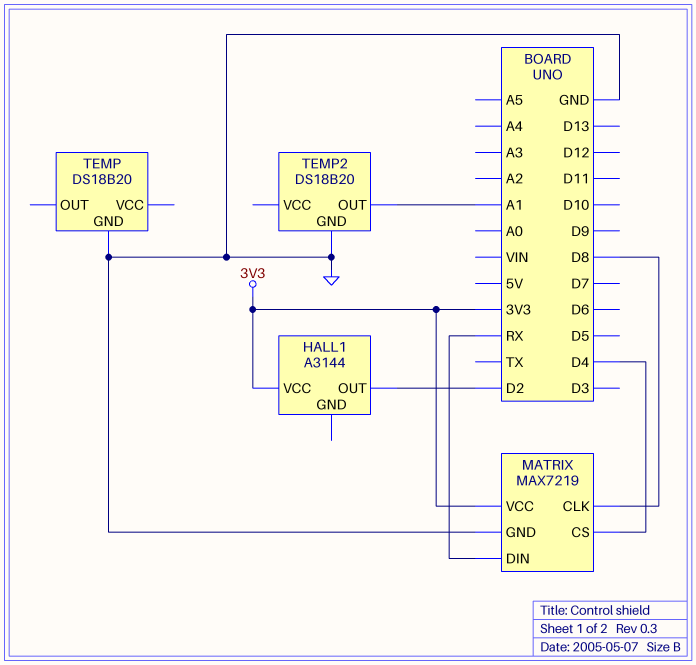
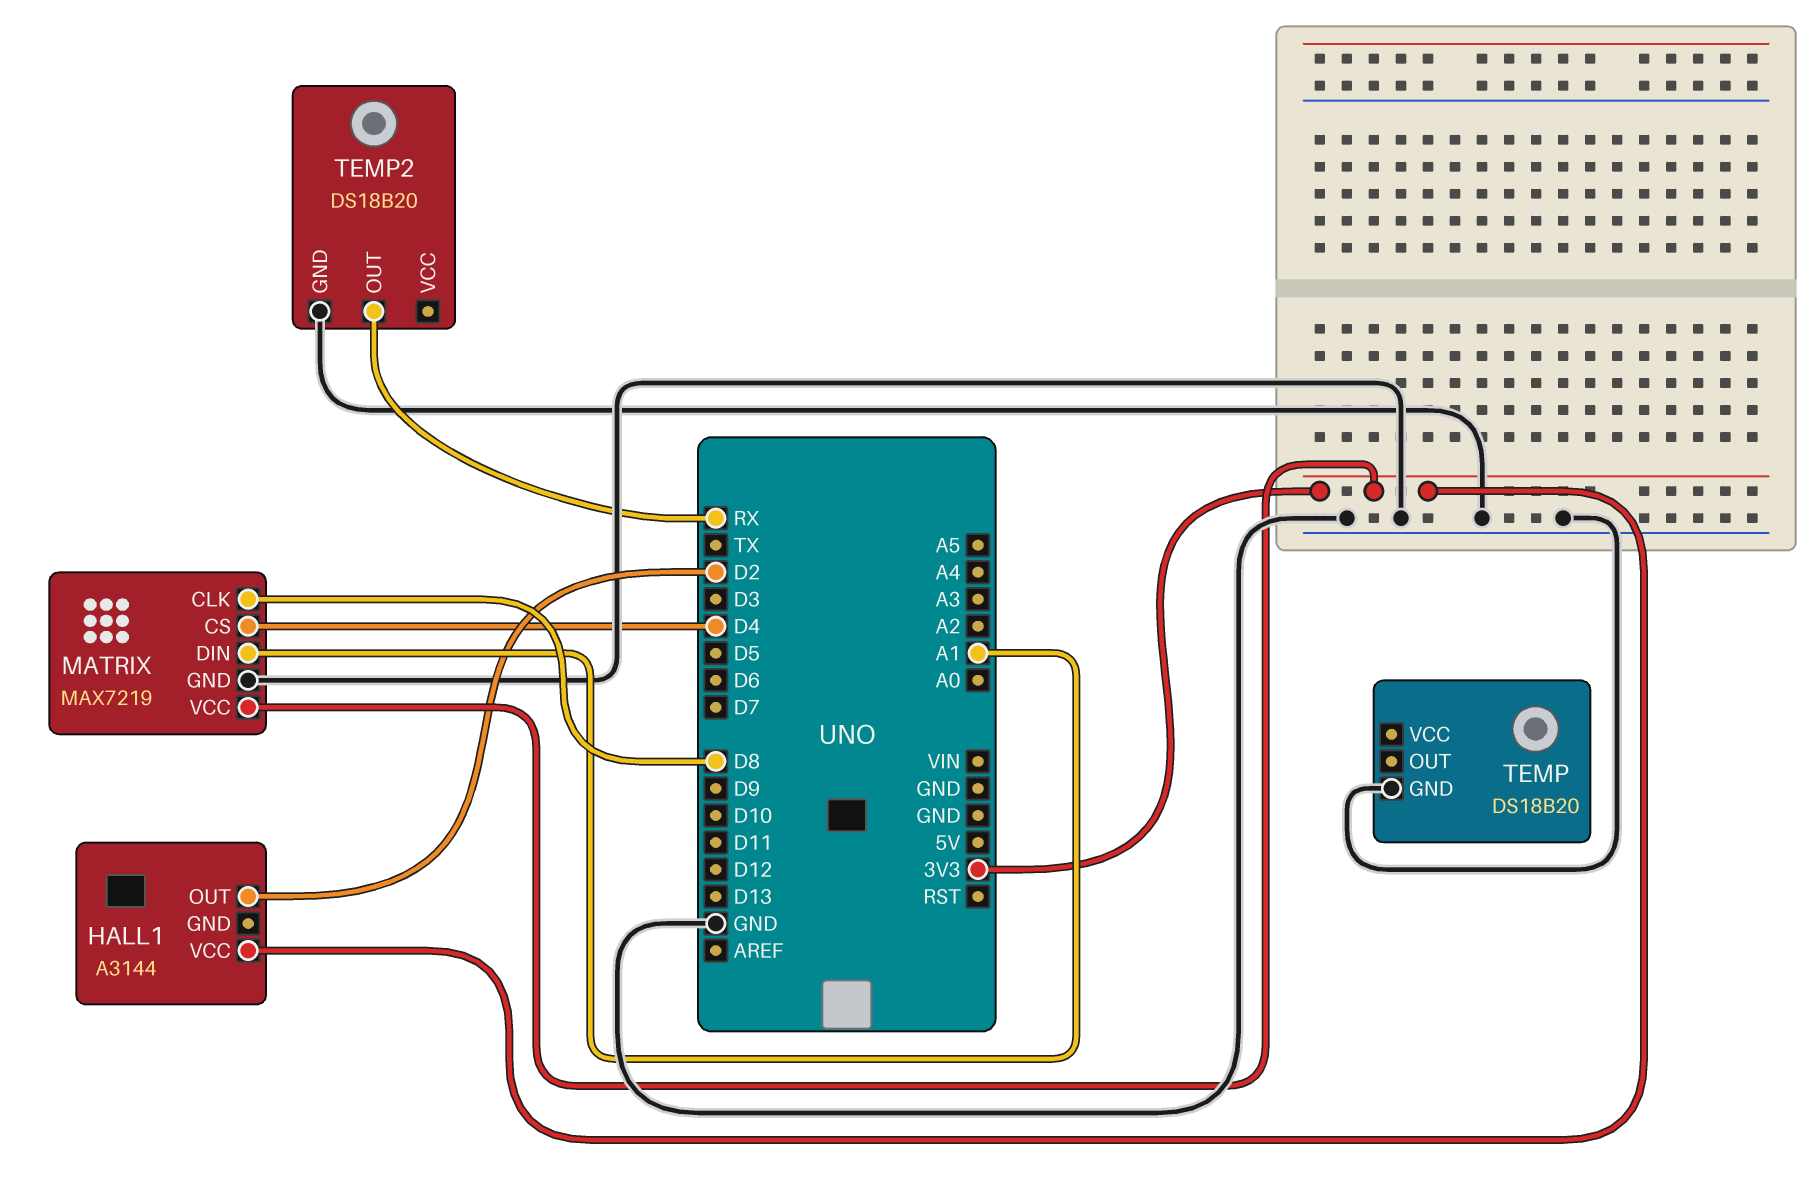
MATRIX pin DIN: RX -> A1
TEMP2 pin OUT: A1 -> RX

